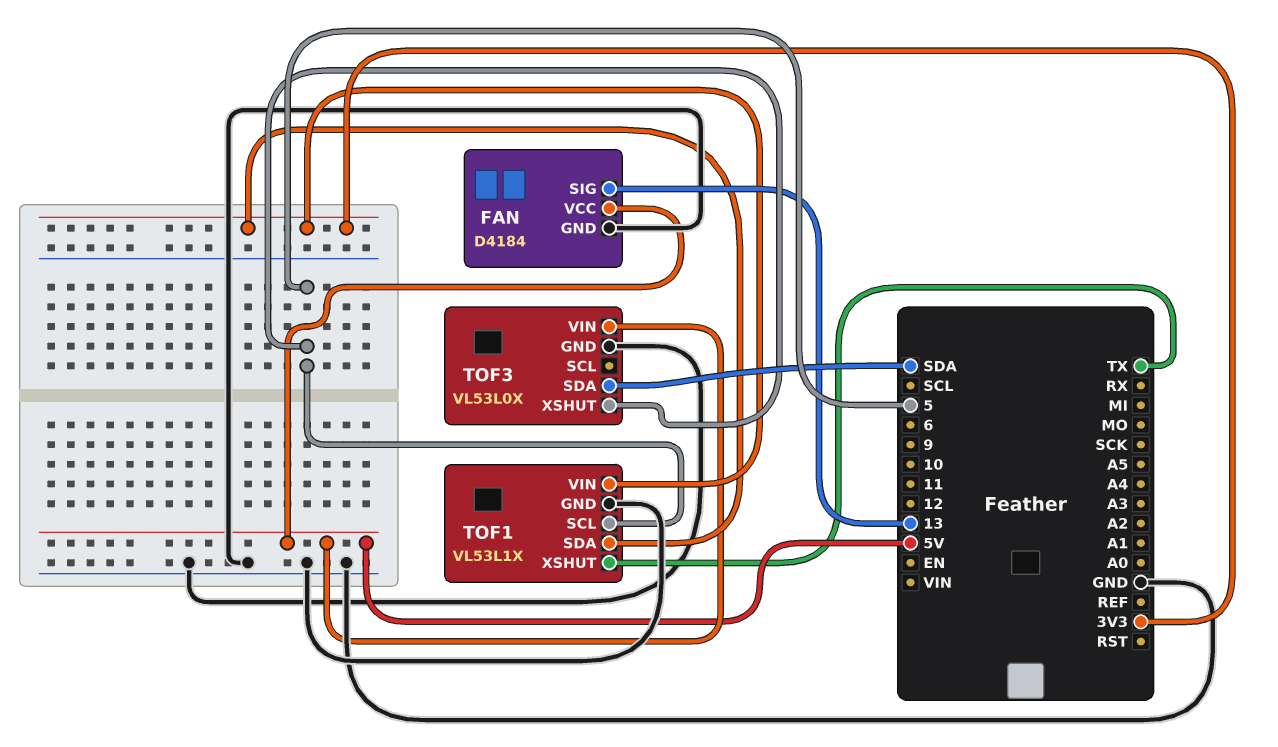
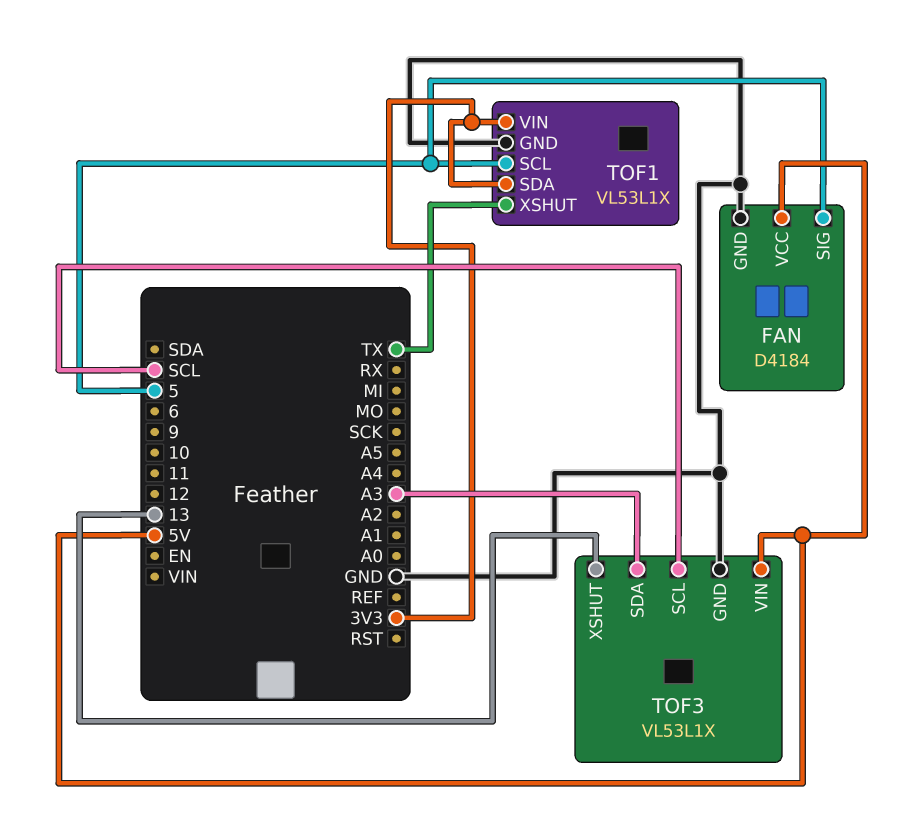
FAN pin SIG: 13 -> 5
TOF3: VL53L0X -> VL53L1X
TOF3 pin SCL: none -> SCL
TOF3 pin SDA: SDA -> A3
TOF3 pin XSHUT: 5 -> 13

